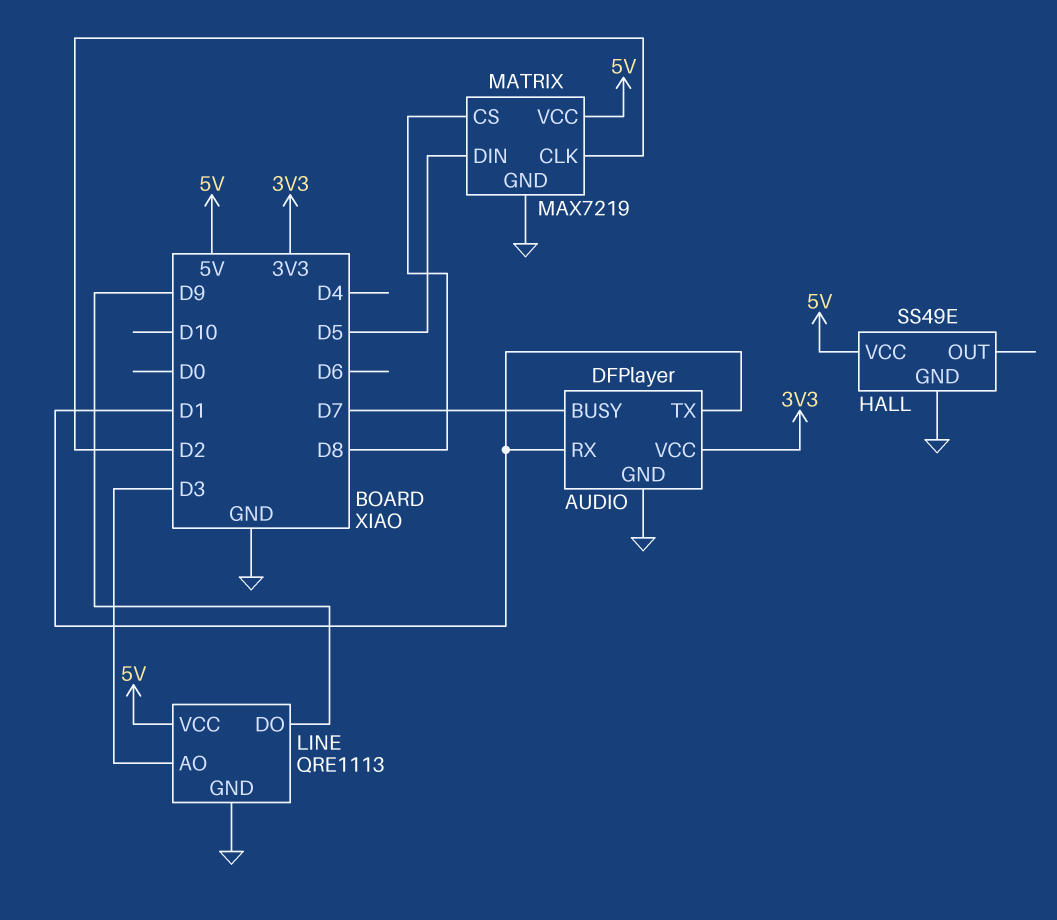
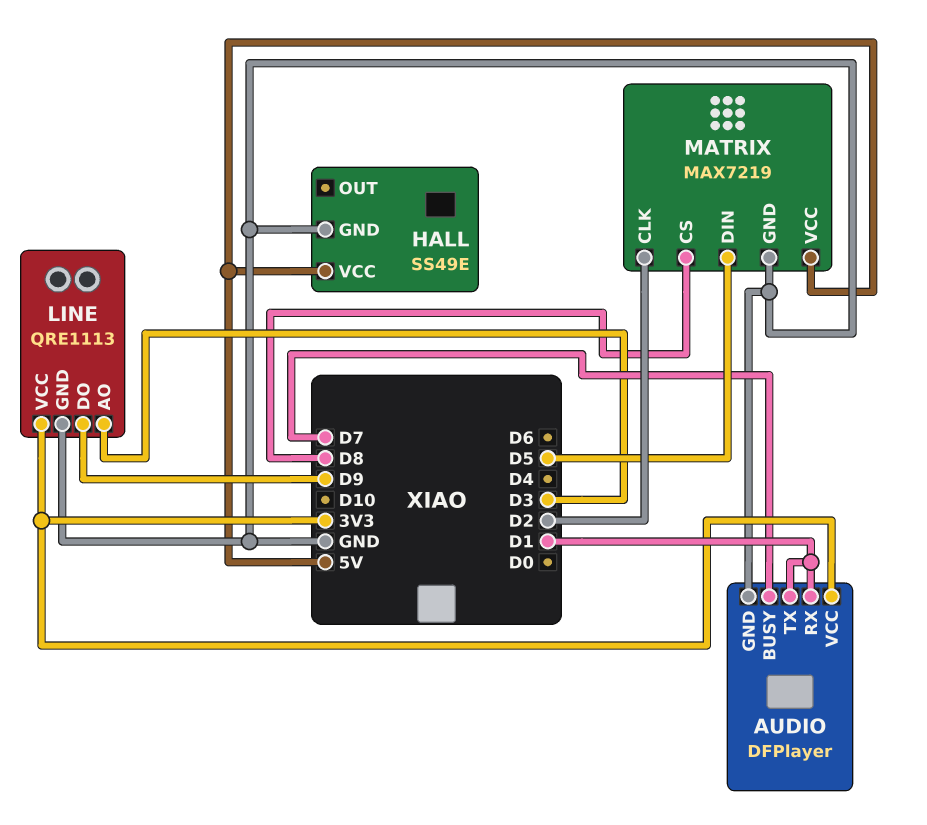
LINE pin VCC: 5V -> 3V3

